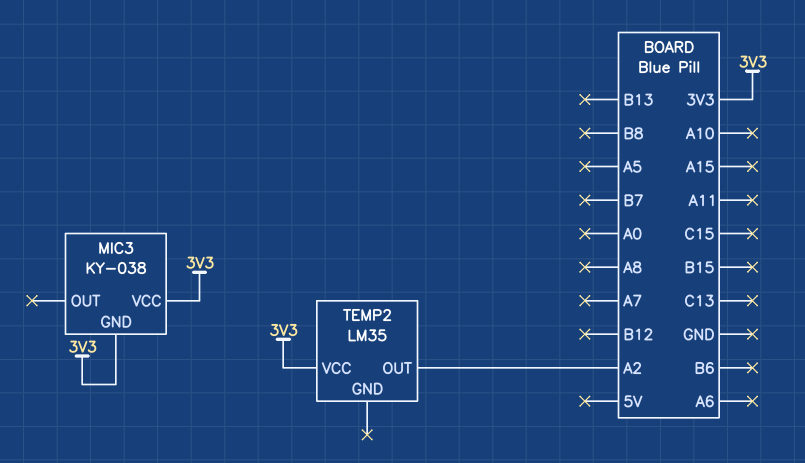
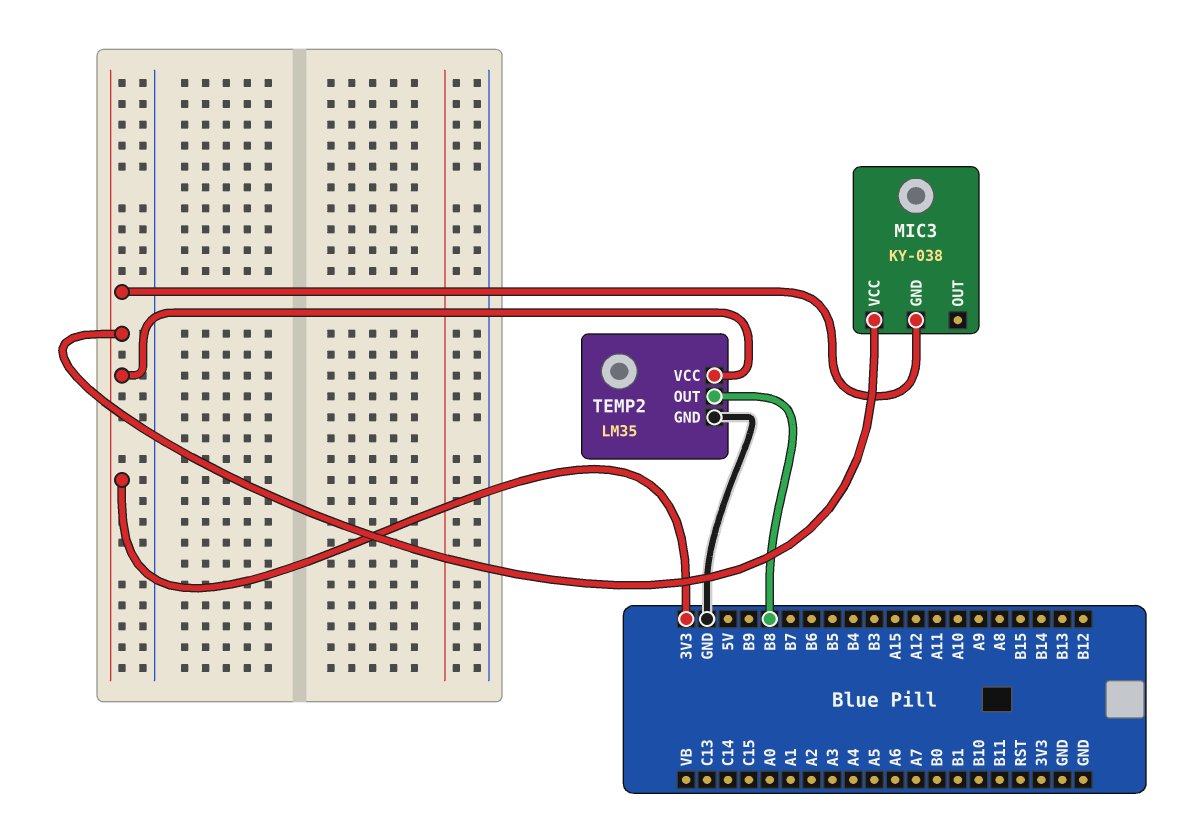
TEMP2 pin GND: none -> GND
TEMP2 pin OUT: A2 -> B8

